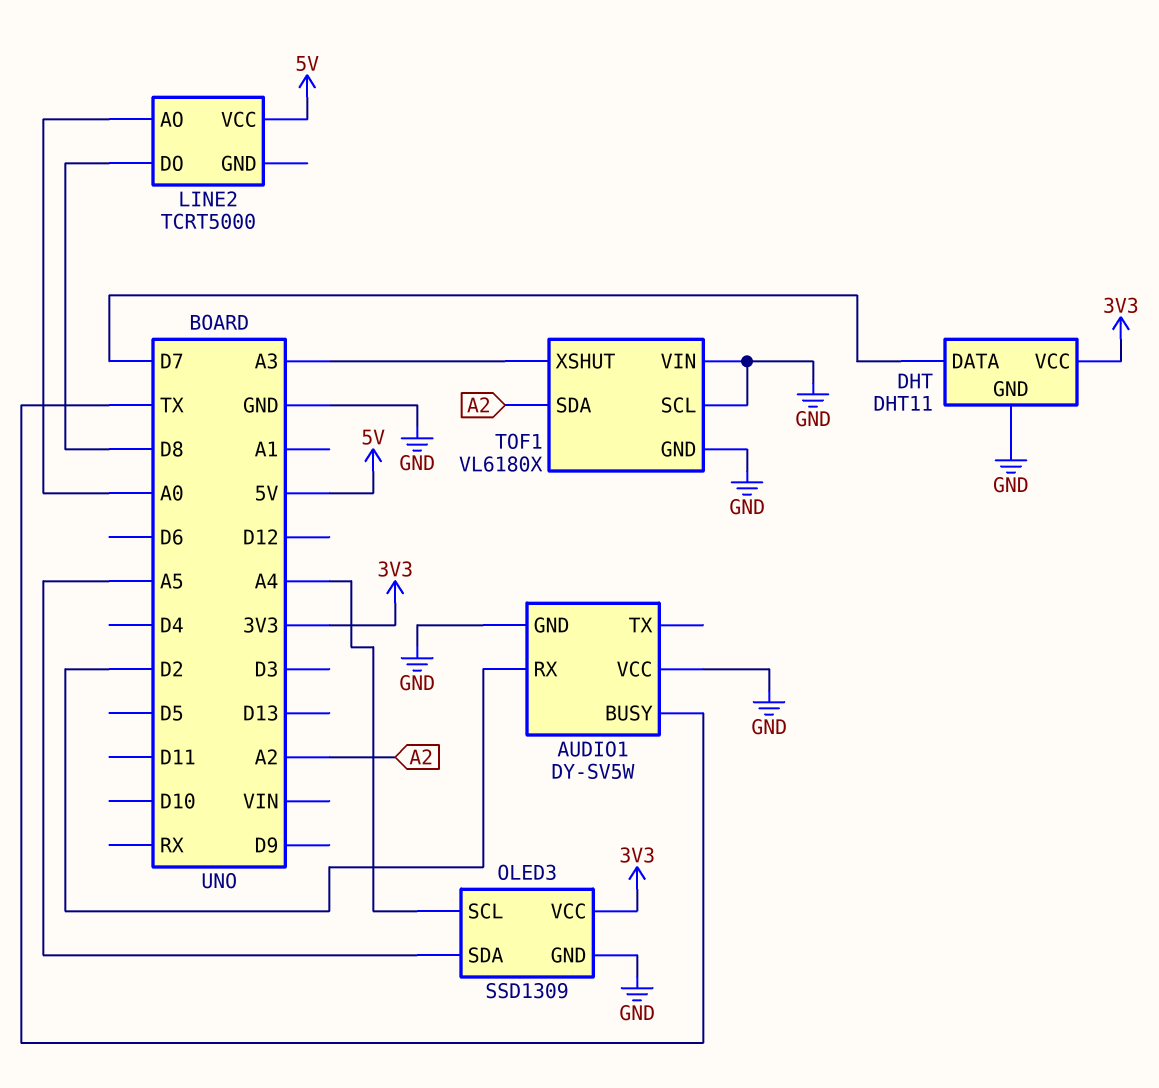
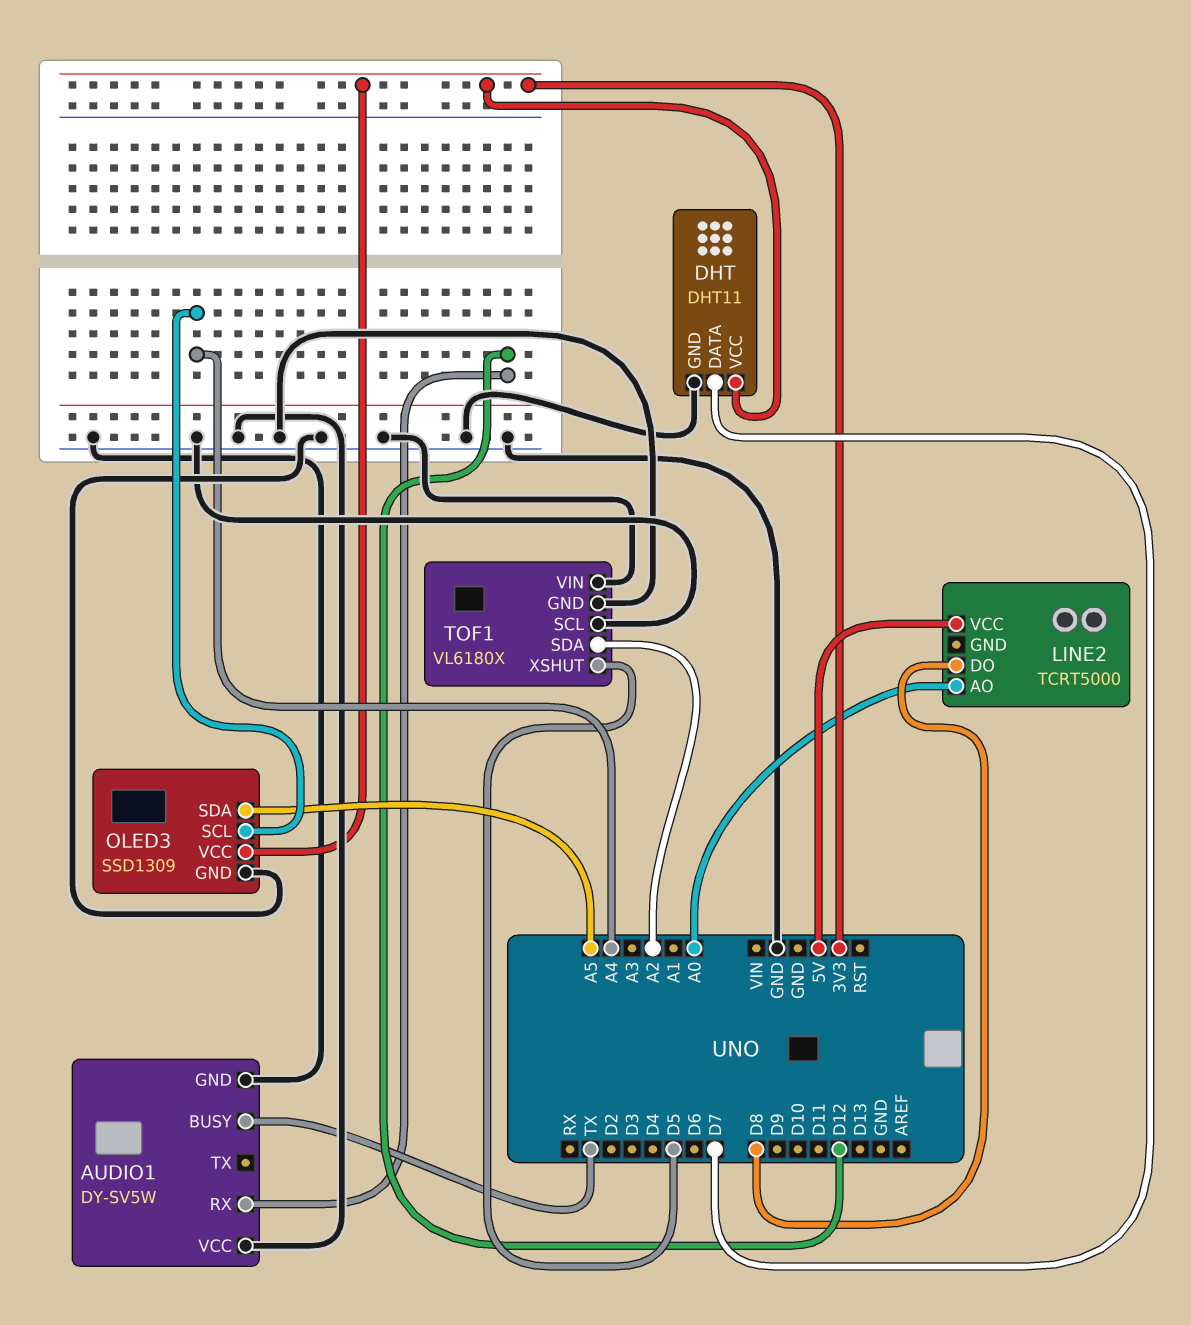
AUDIO1 pin RX: D2 -> D12
TOF1 pin XSHUT: A3 -> D5

